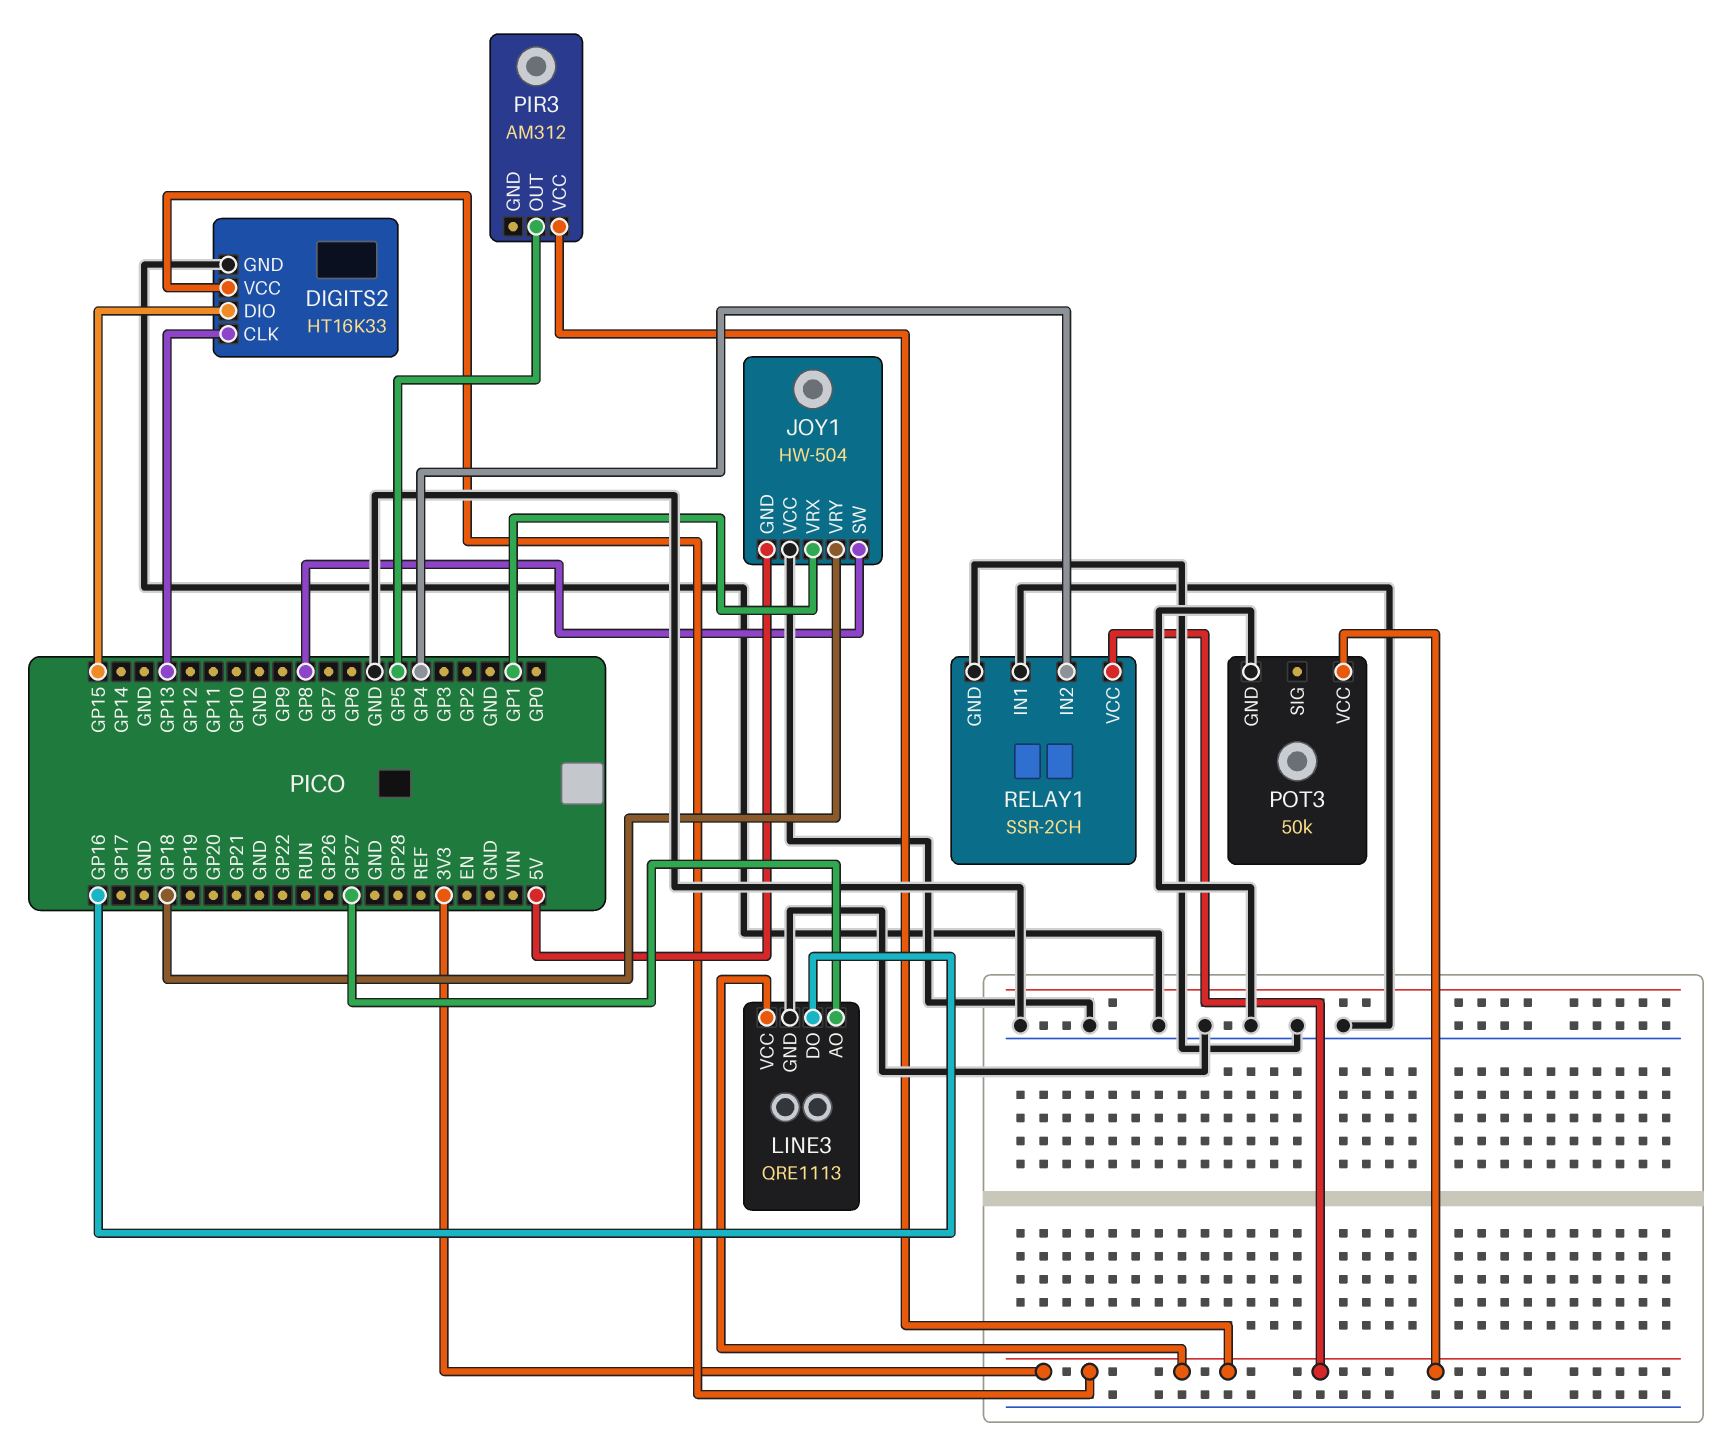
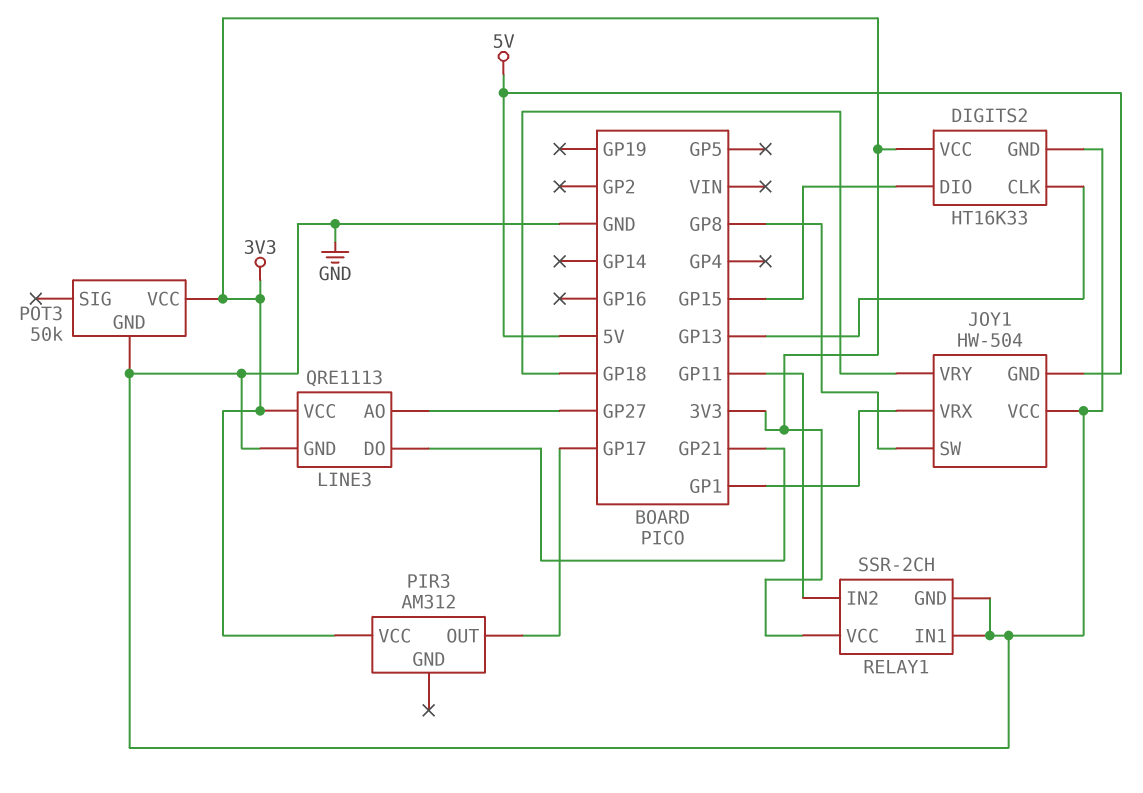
LINE3 pin DO: GP16 -> GP21
PIR3 pin OUT: GP5 -> GP17
RELAY1 pin IN2: GP4 -> GP11

